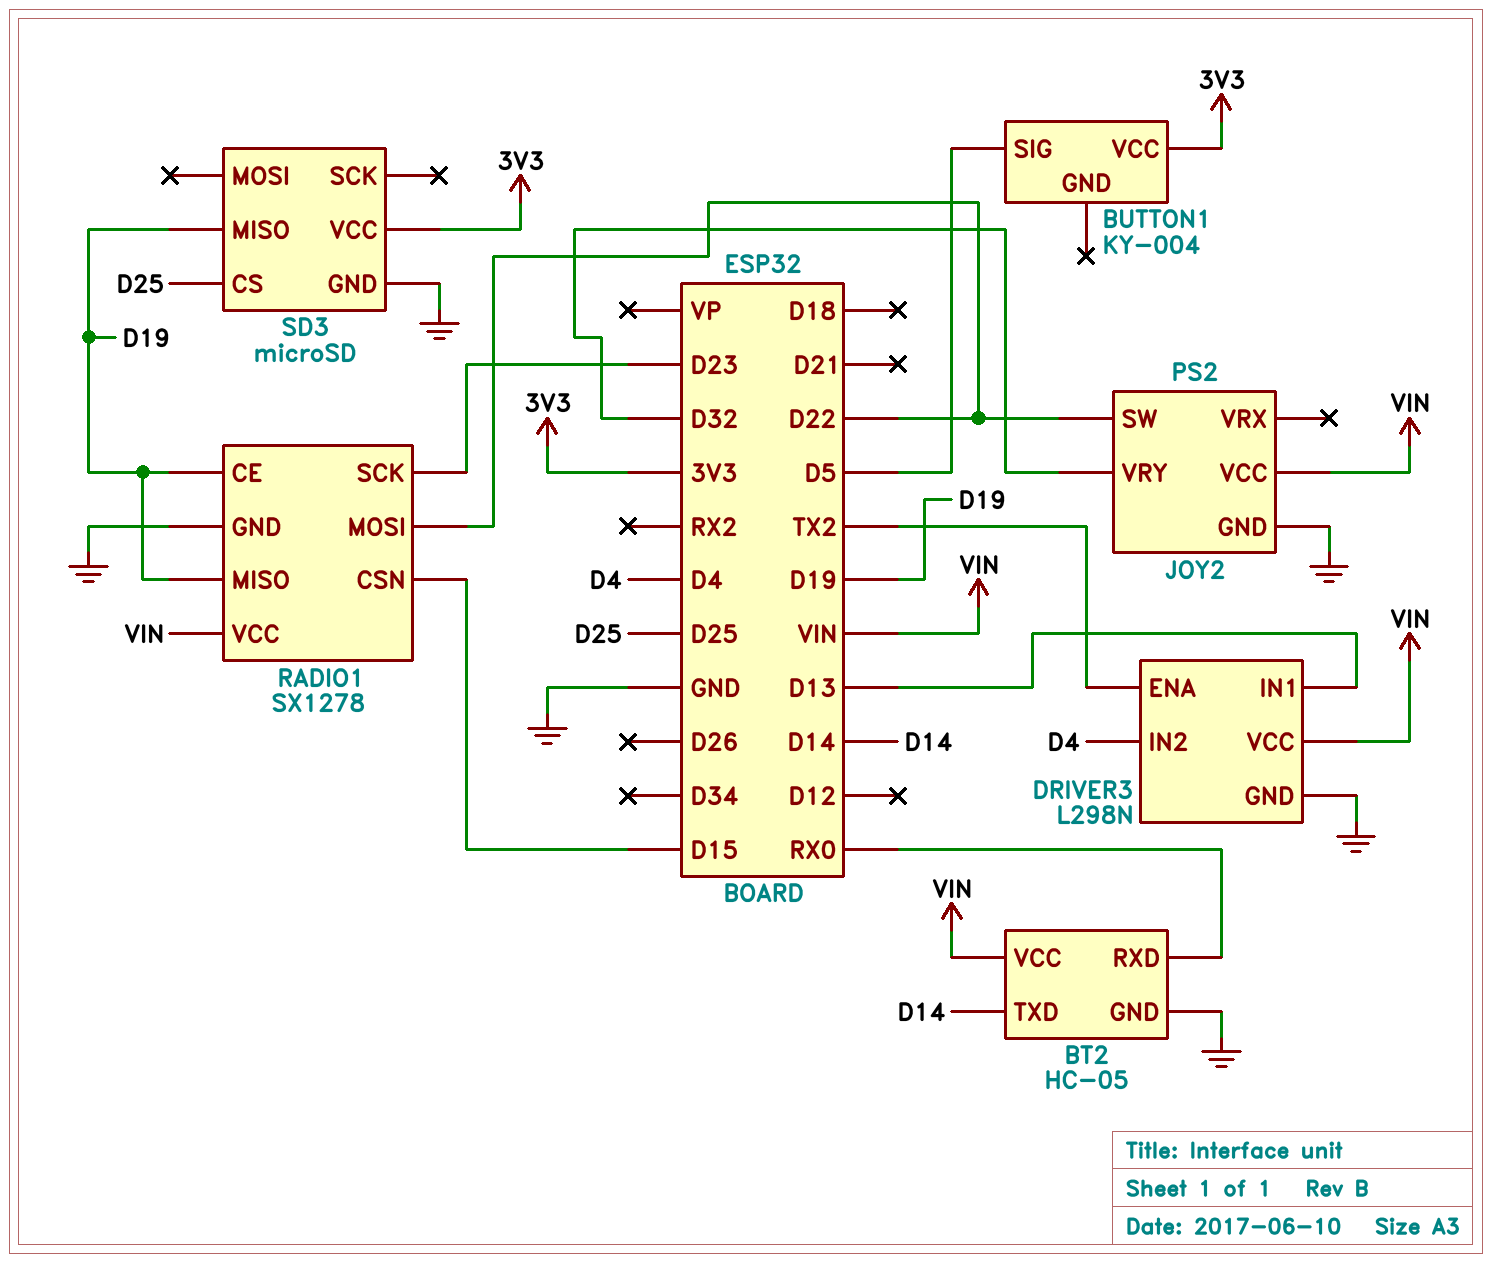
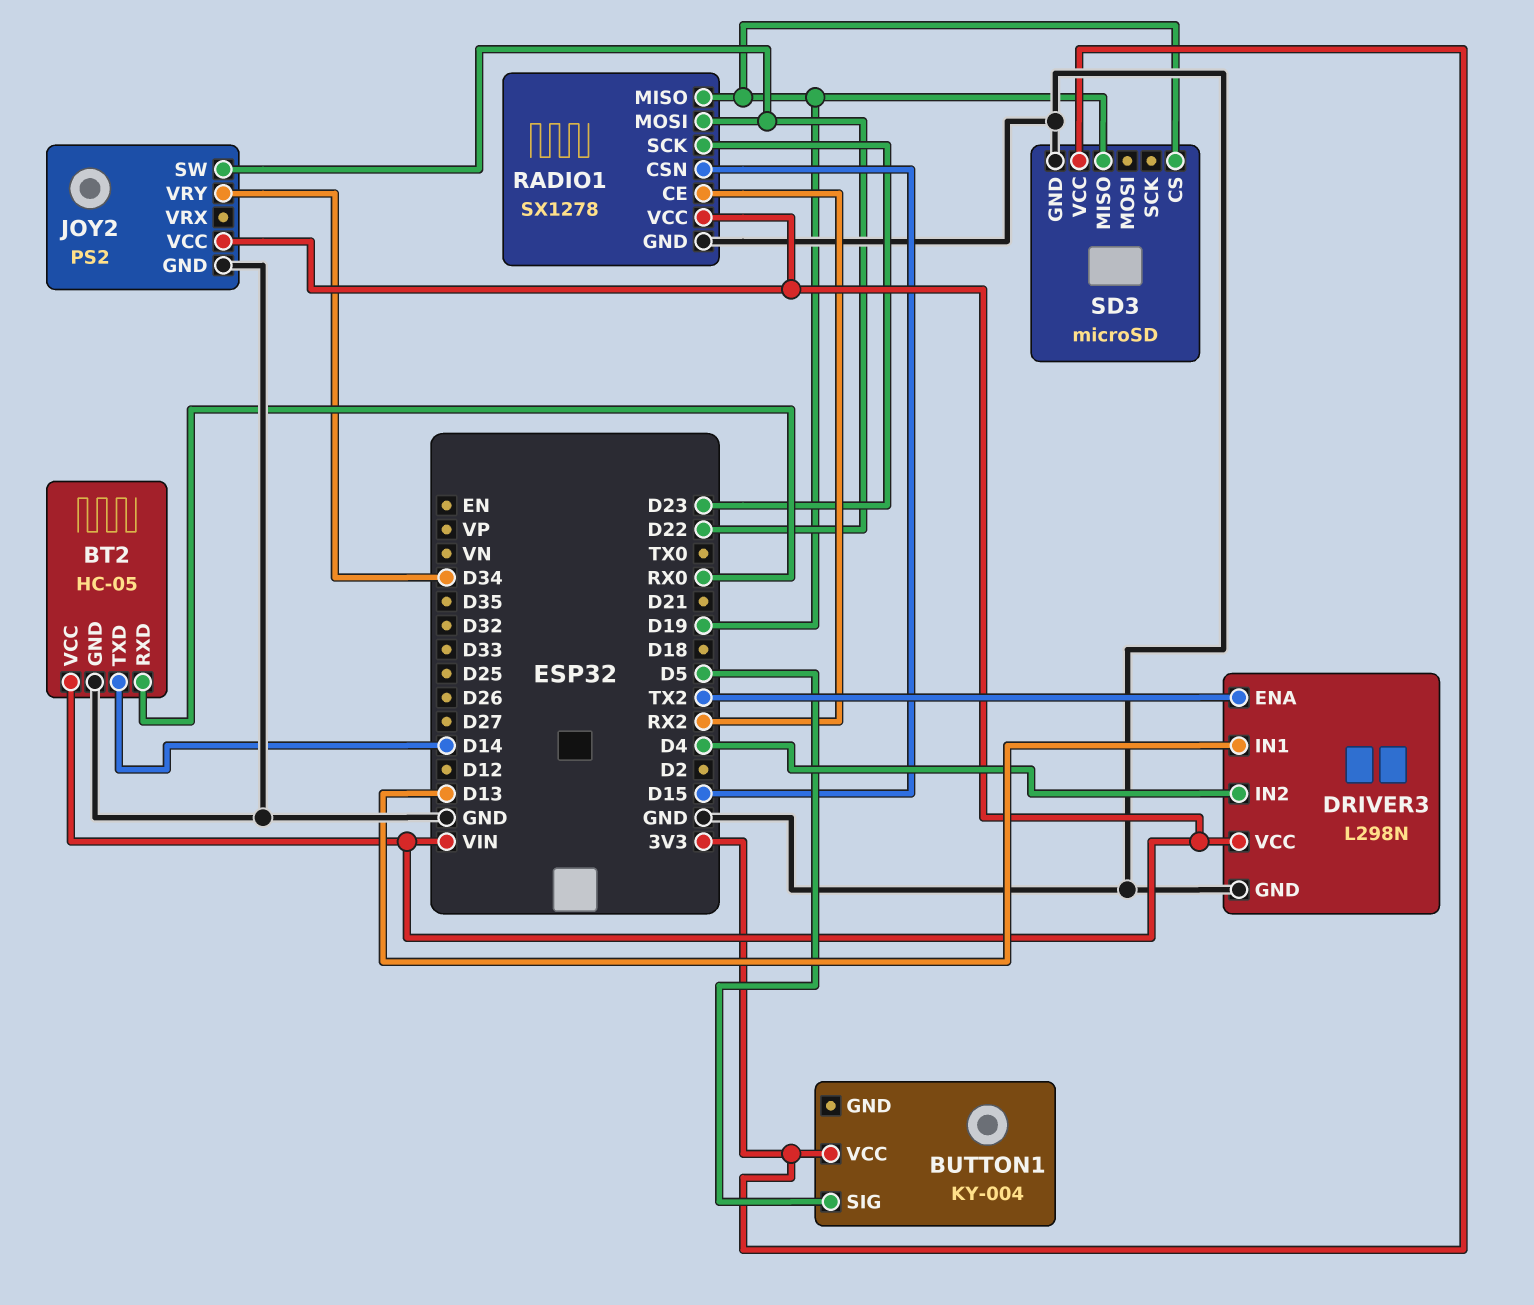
JOY2 pin VRY: D32 -> D34
RADIO1 pin CE: D19 -> RX2
SD3 pin CS: D25 -> D19

